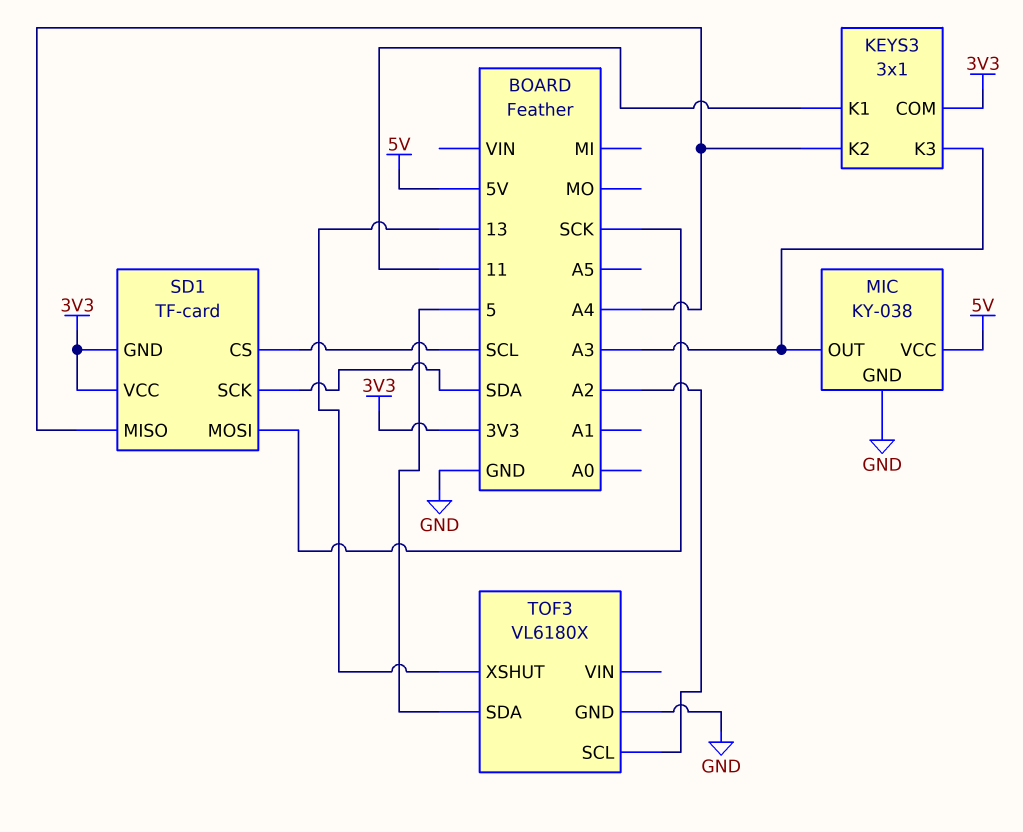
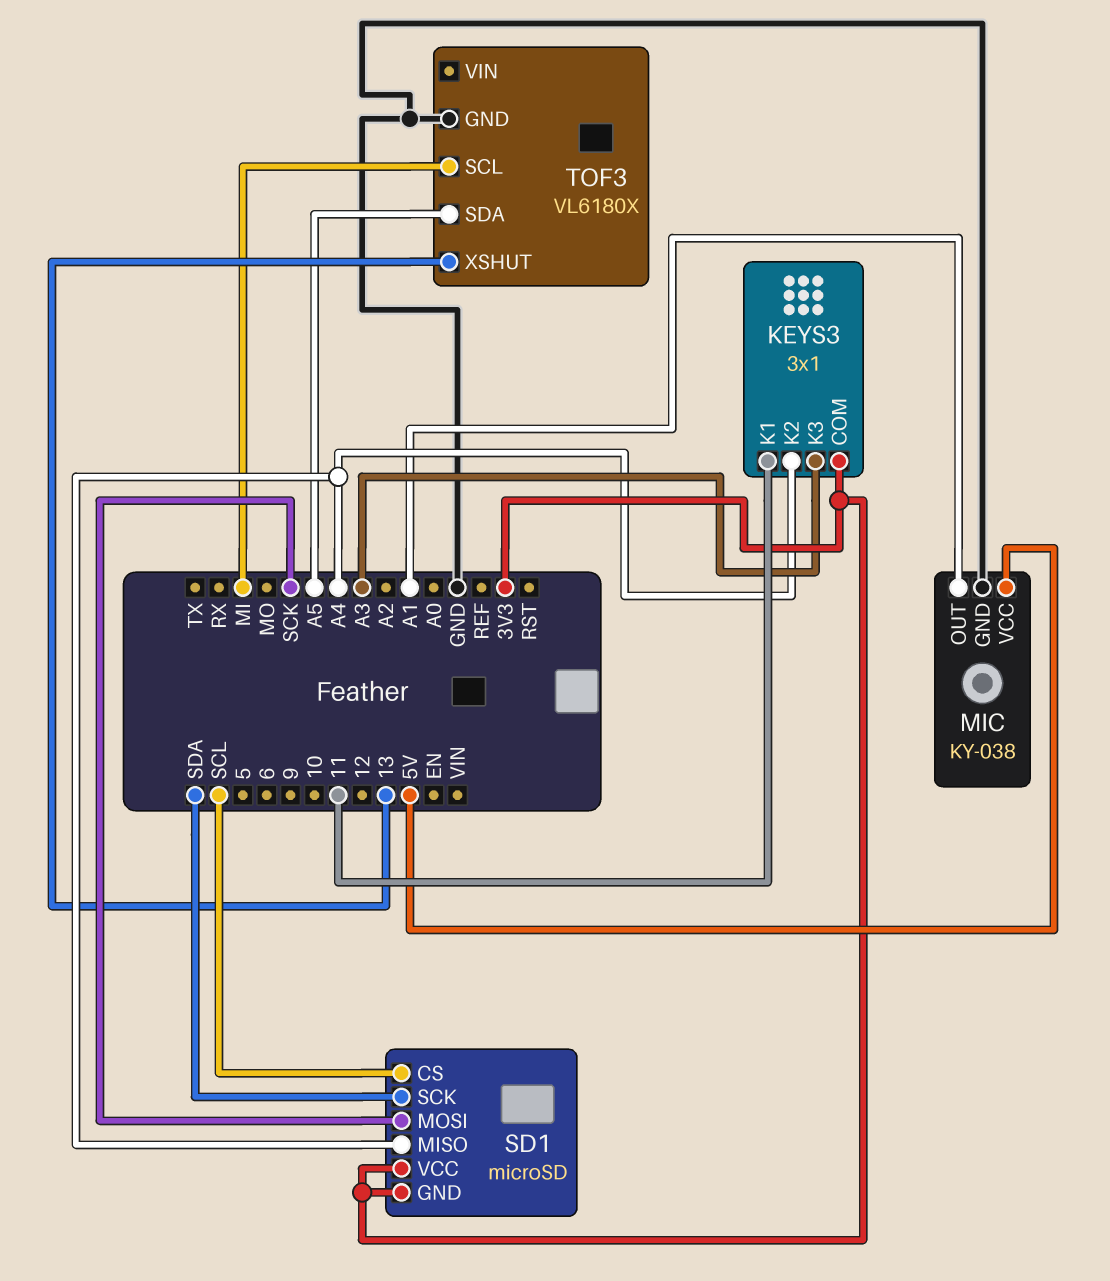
MIC pin OUT: A3 -> A1
SD1: TF-card -> microSD
TOF3 pin SCL: A2 -> MI
TOF3 pin SDA: 5 -> A5

